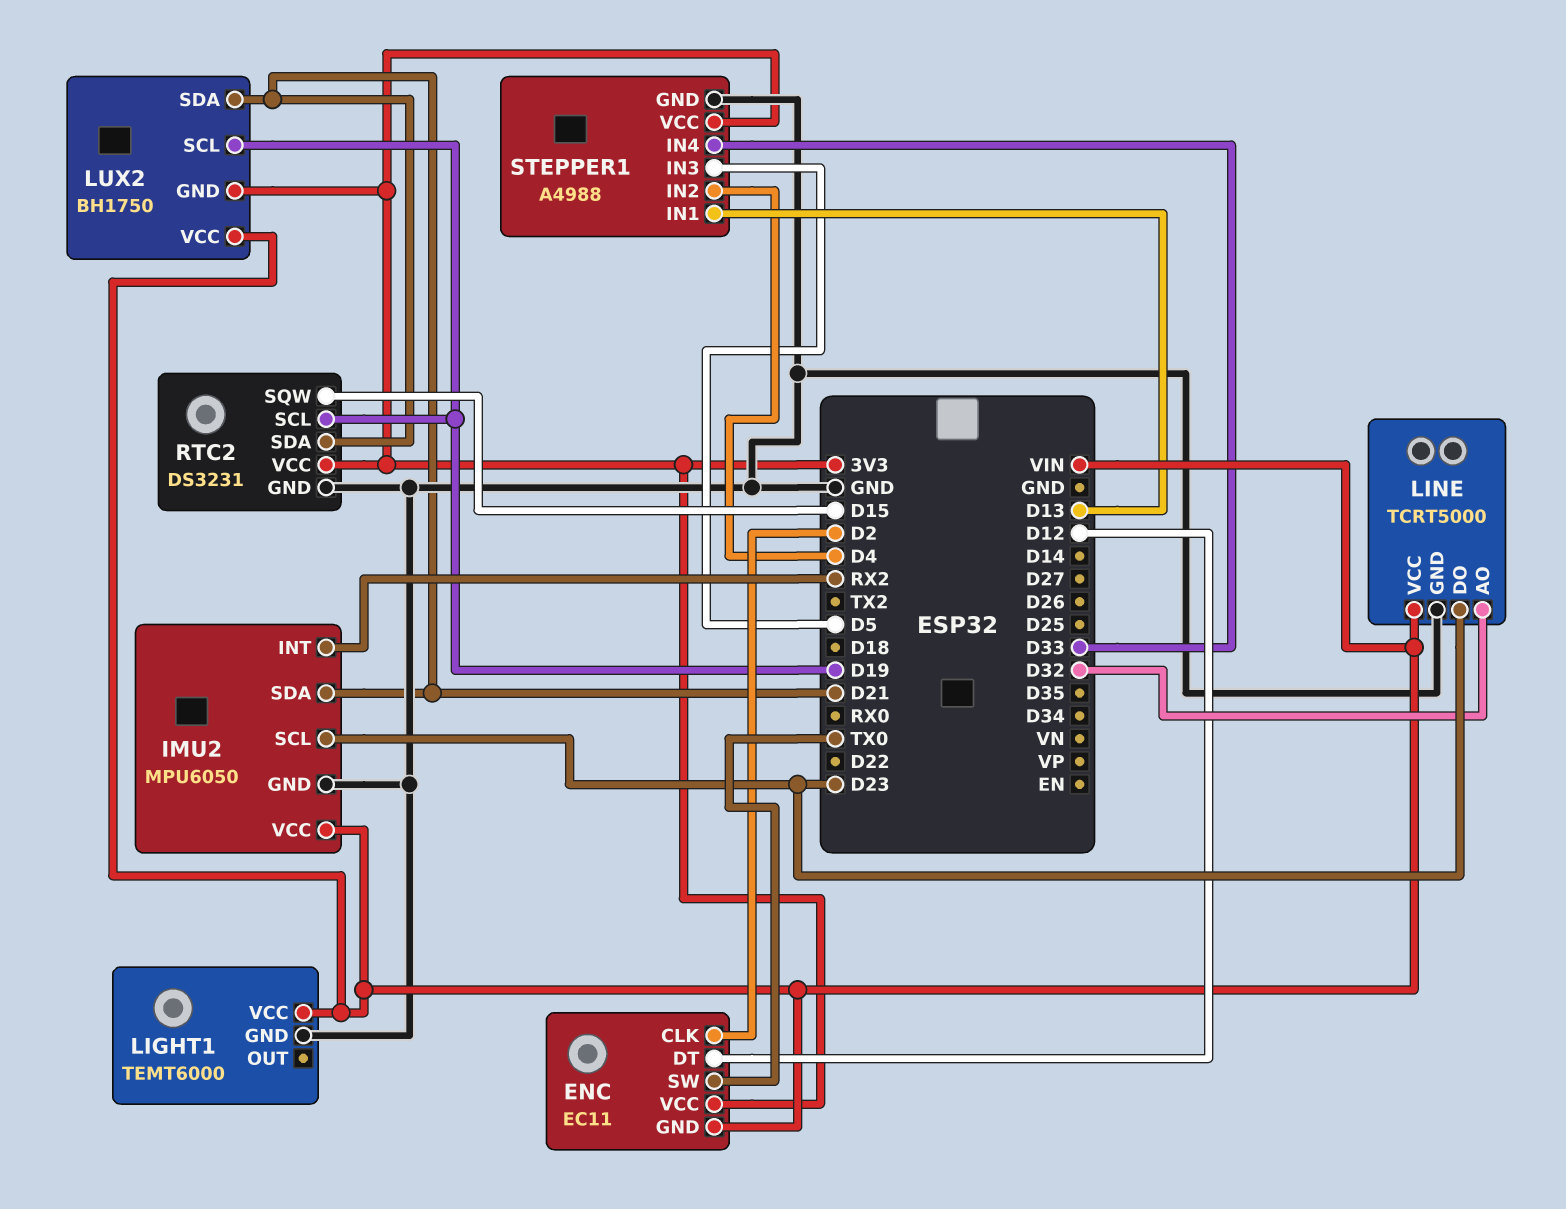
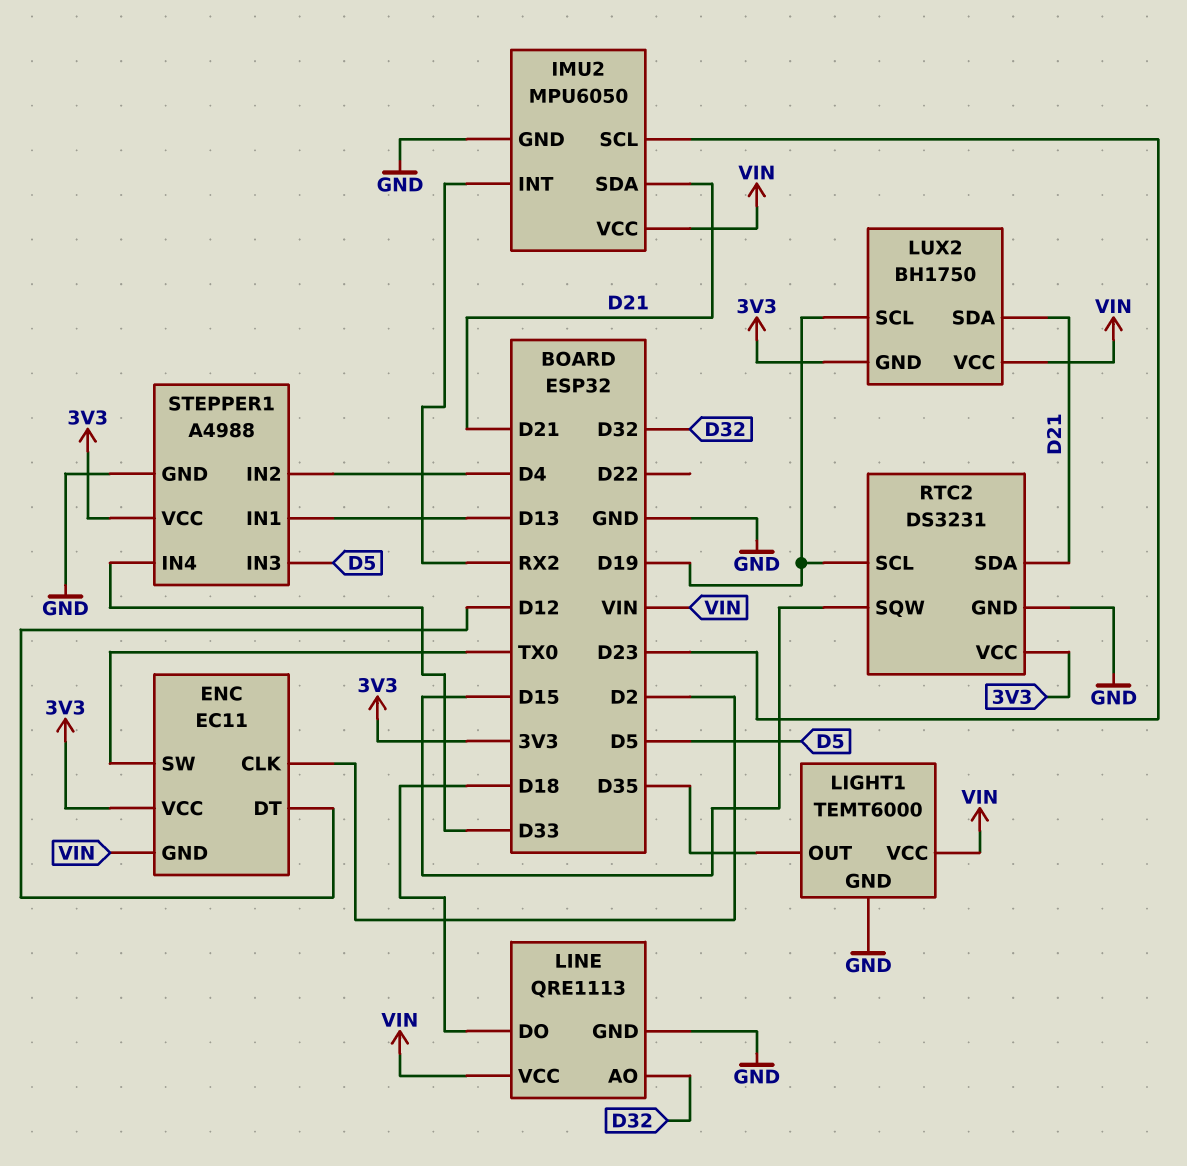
LIGHT1 pin OUT: none -> D35
LINE: TCRT5000 -> QRE1113
LINE pin DO: D23 -> D18

